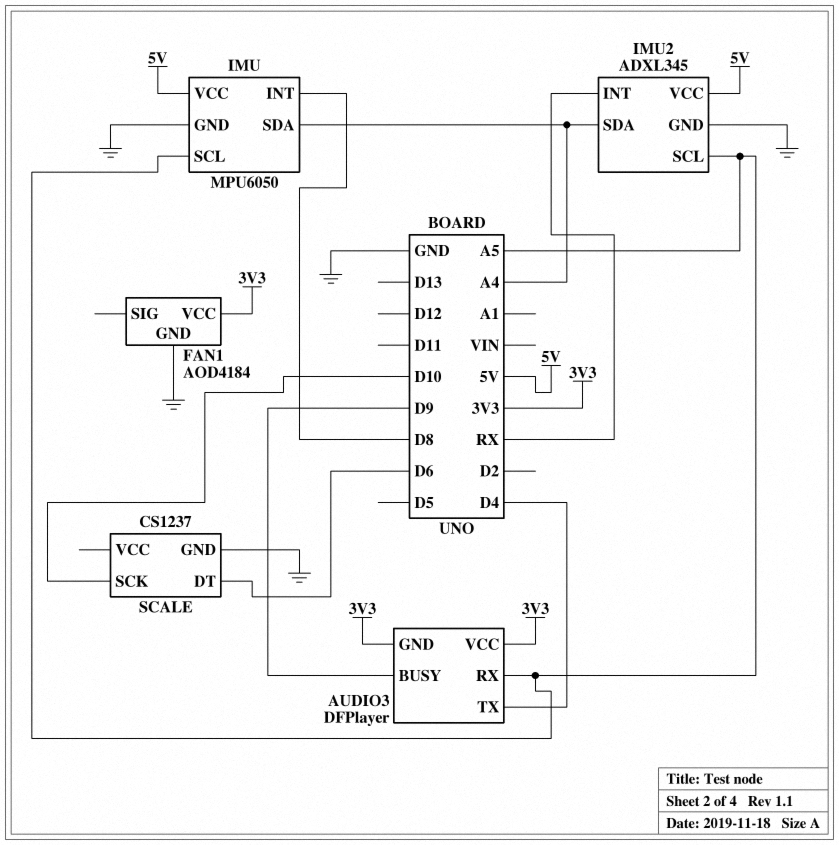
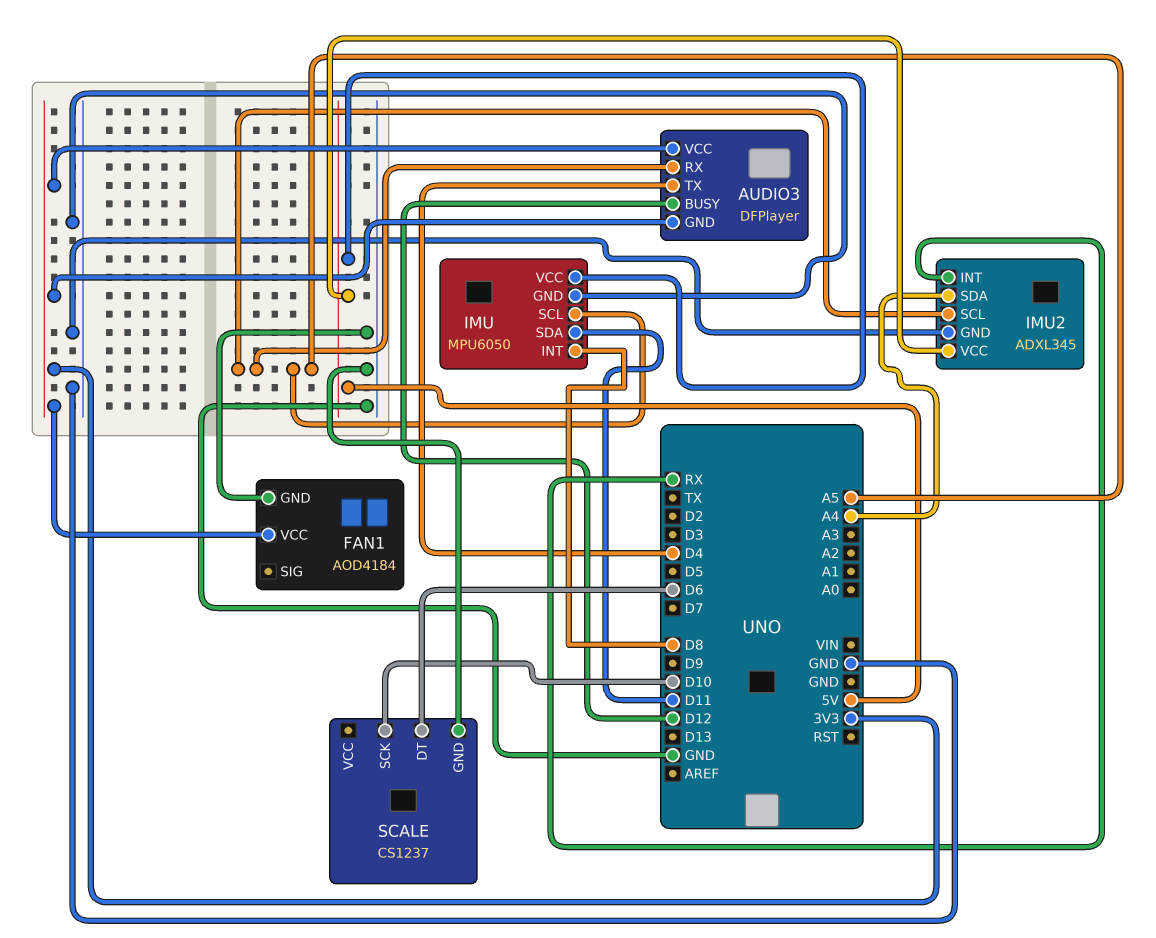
AUDIO3 pin BUSY: D9 -> D12
IMU pin SDA: A4 -> D11

